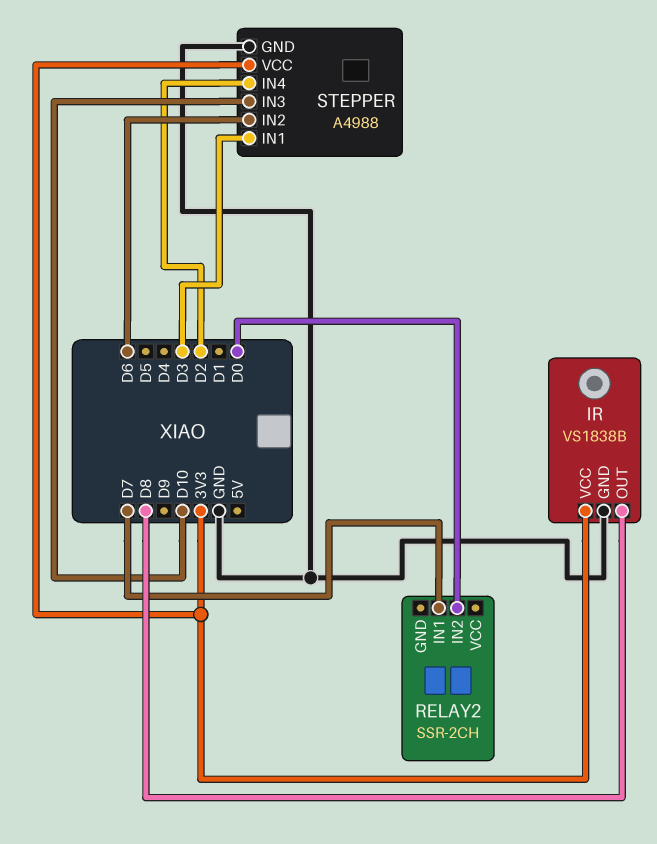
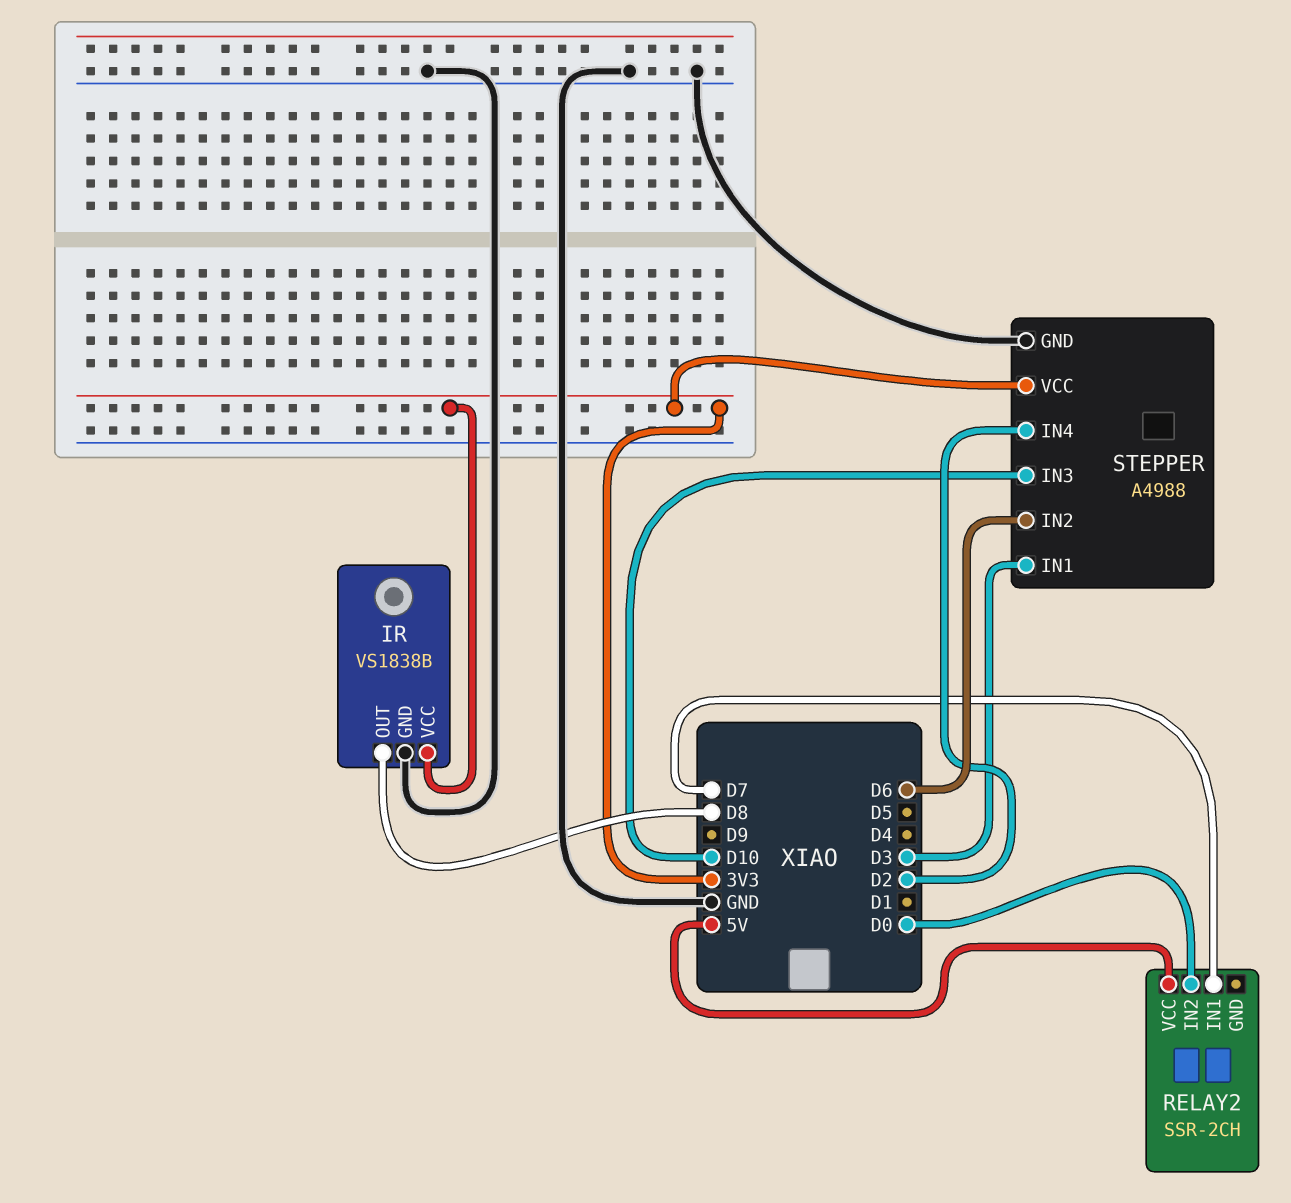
RELAY2 pin VCC: none -> 5V

